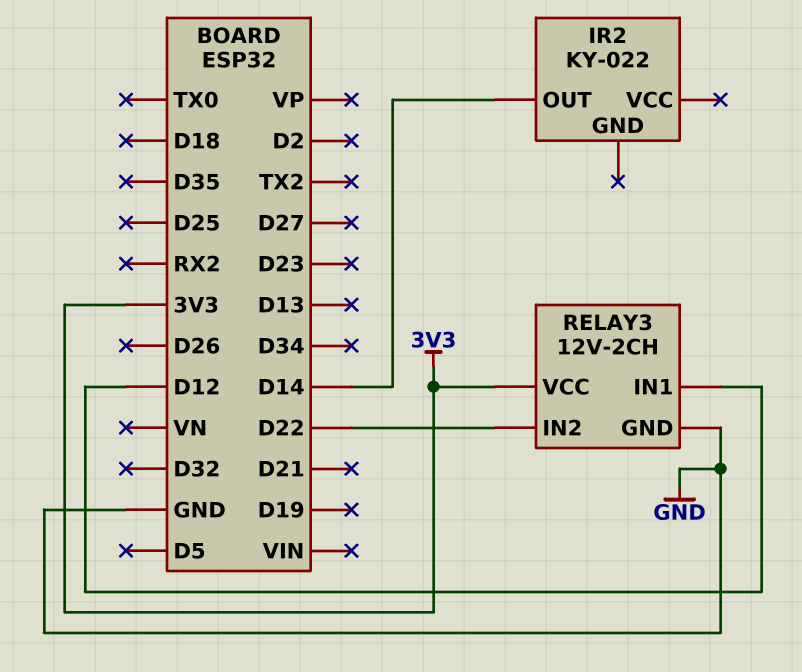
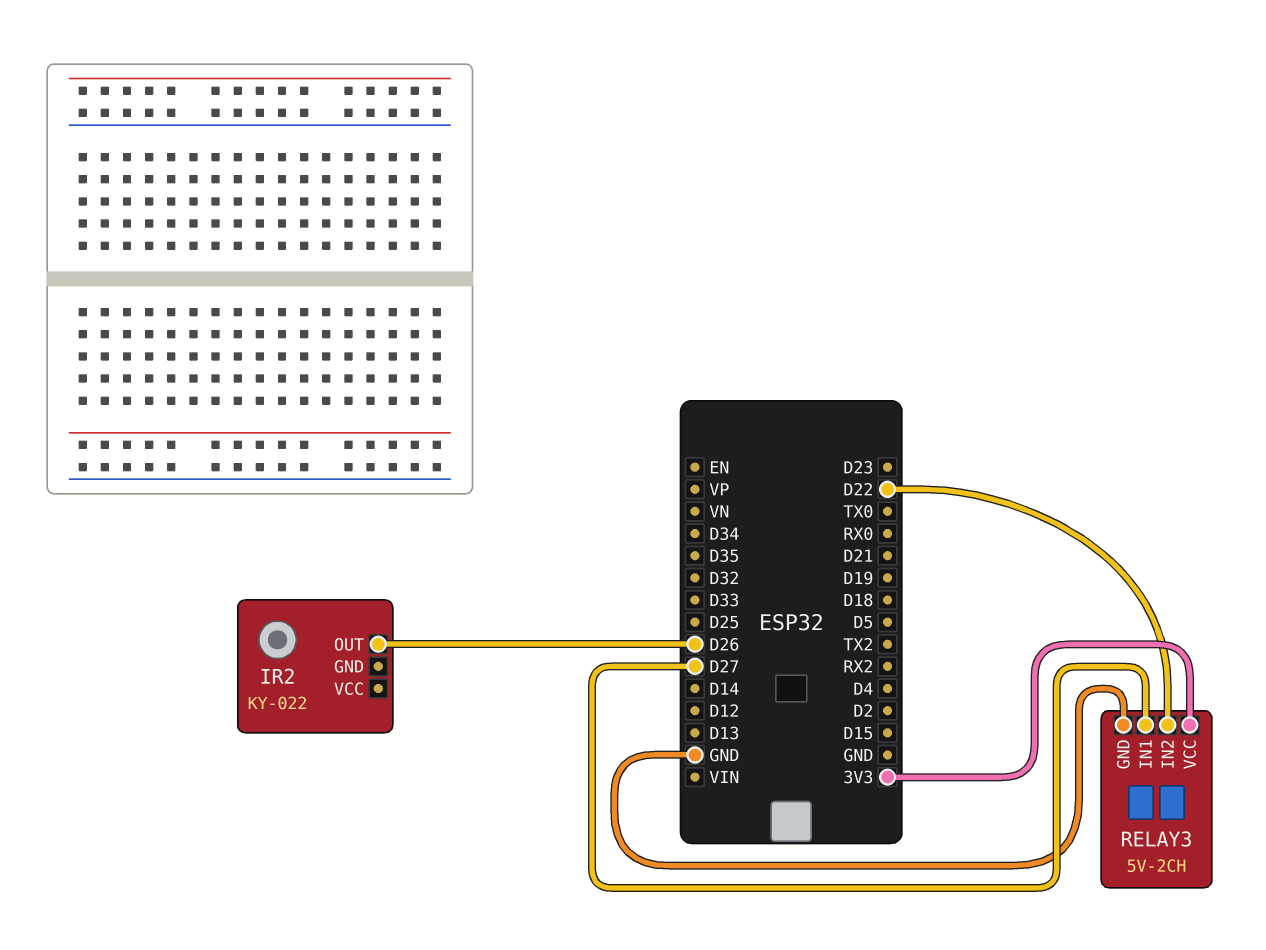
IR2 pin OUT: D14 -> D26
RELAY3: 12V-2CH -> 5V-2CH
RELAY3 pin IN1: D12 -> D27

